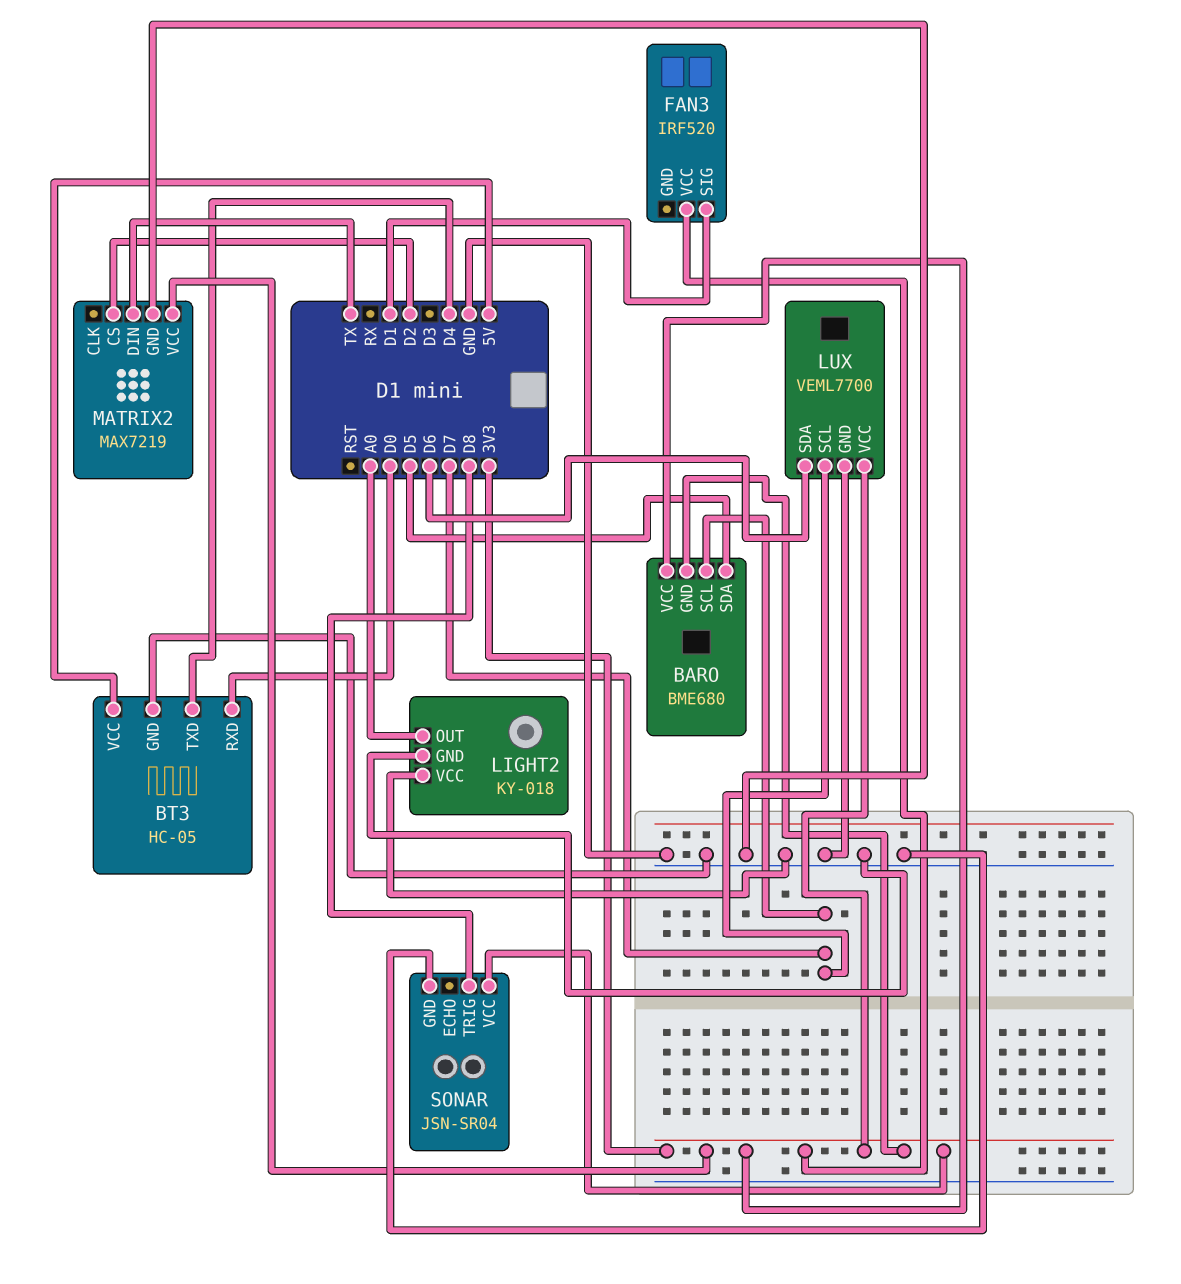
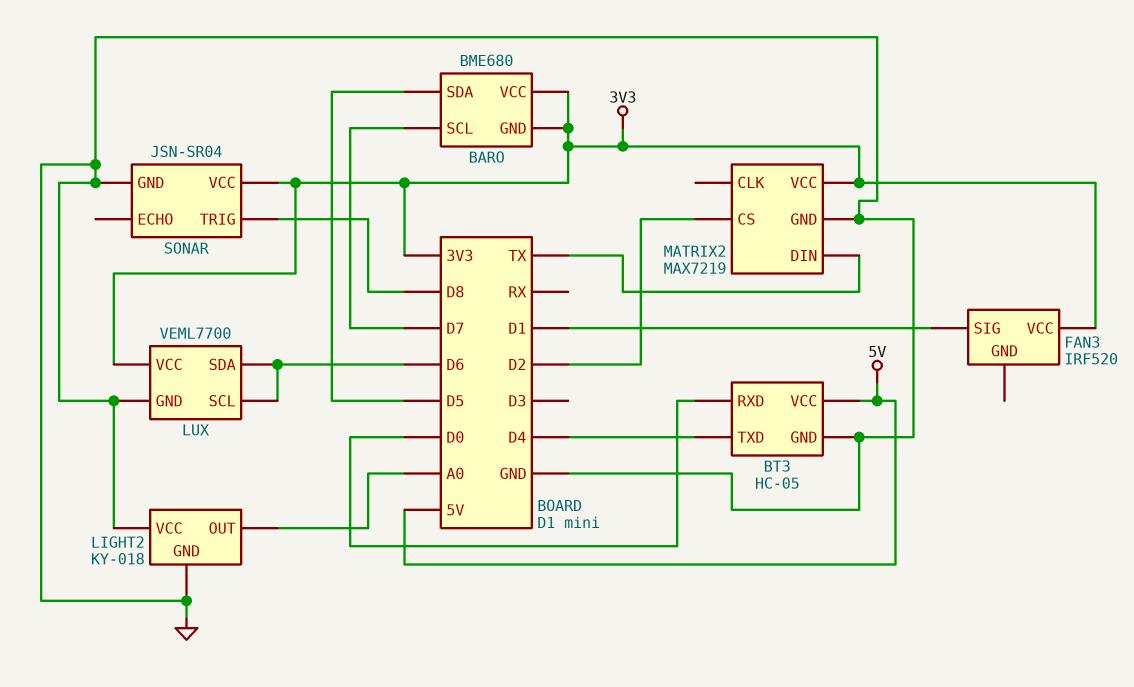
LUX pin SCL: D7 -> D6

